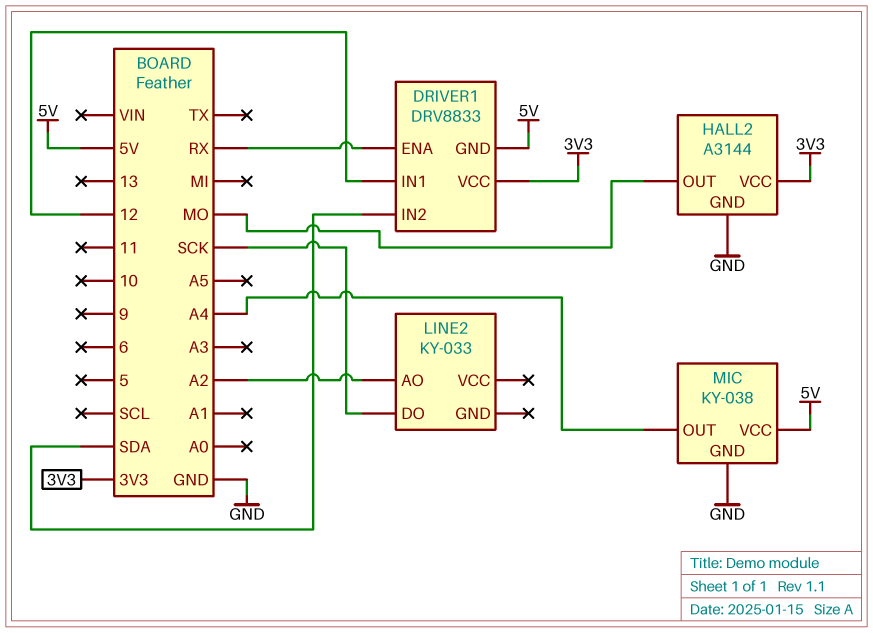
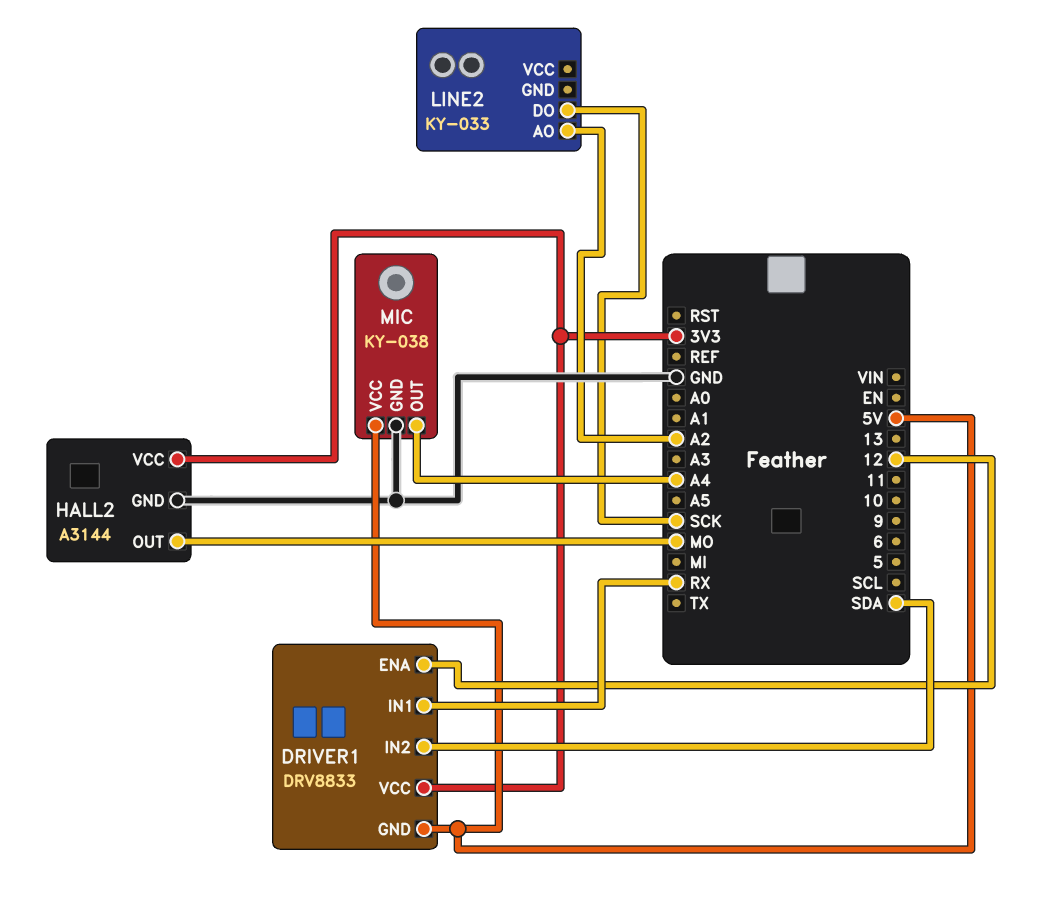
DRIVER1 pin ENA: RX -> 12
DRIVER1 pin IN1: 12 -> RX

